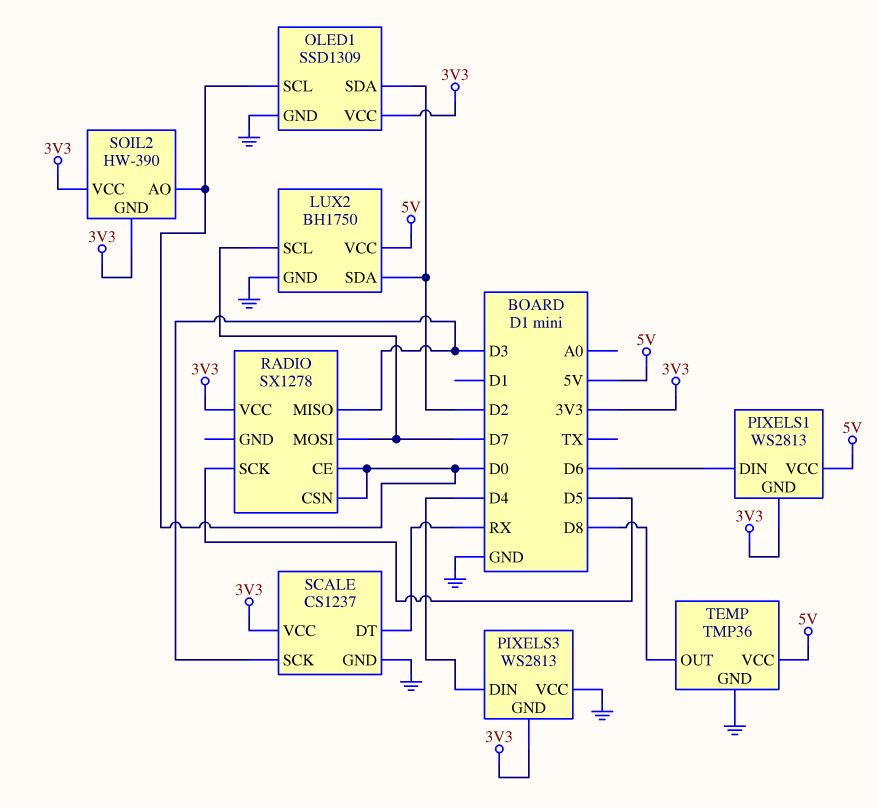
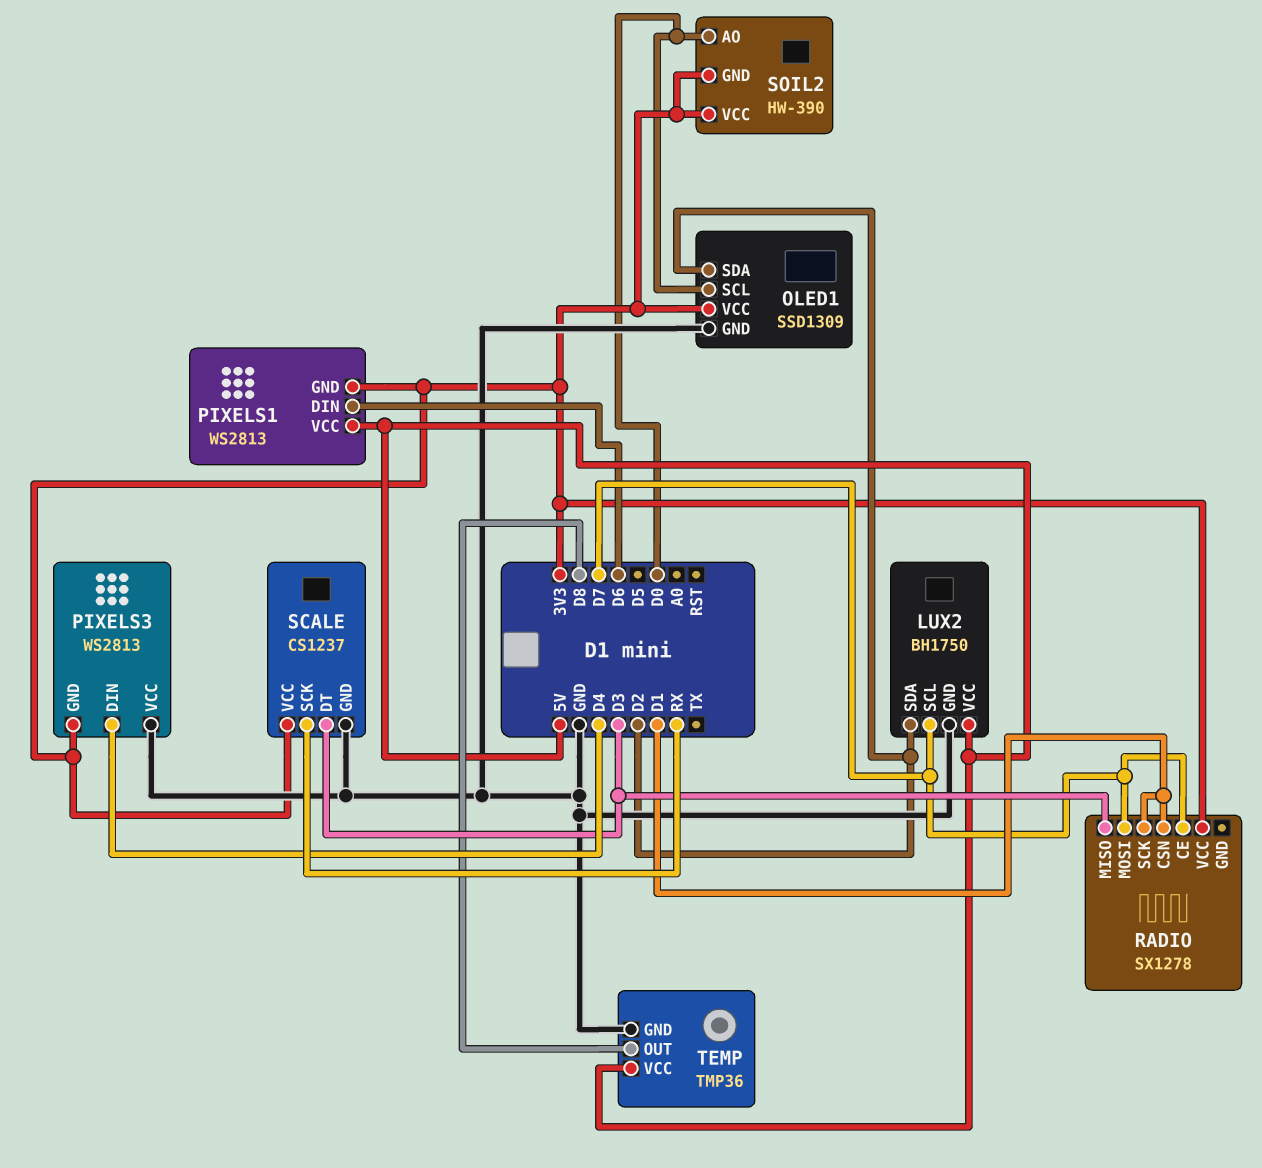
RADIO pin CE: D0 -> D7
RADIO pin CSN: D0 -> D1
RADIO pin SCK: D5 -> D1
SCALE pin DT: RX -> D3
SCALE pin SCK: D3 -> RX

